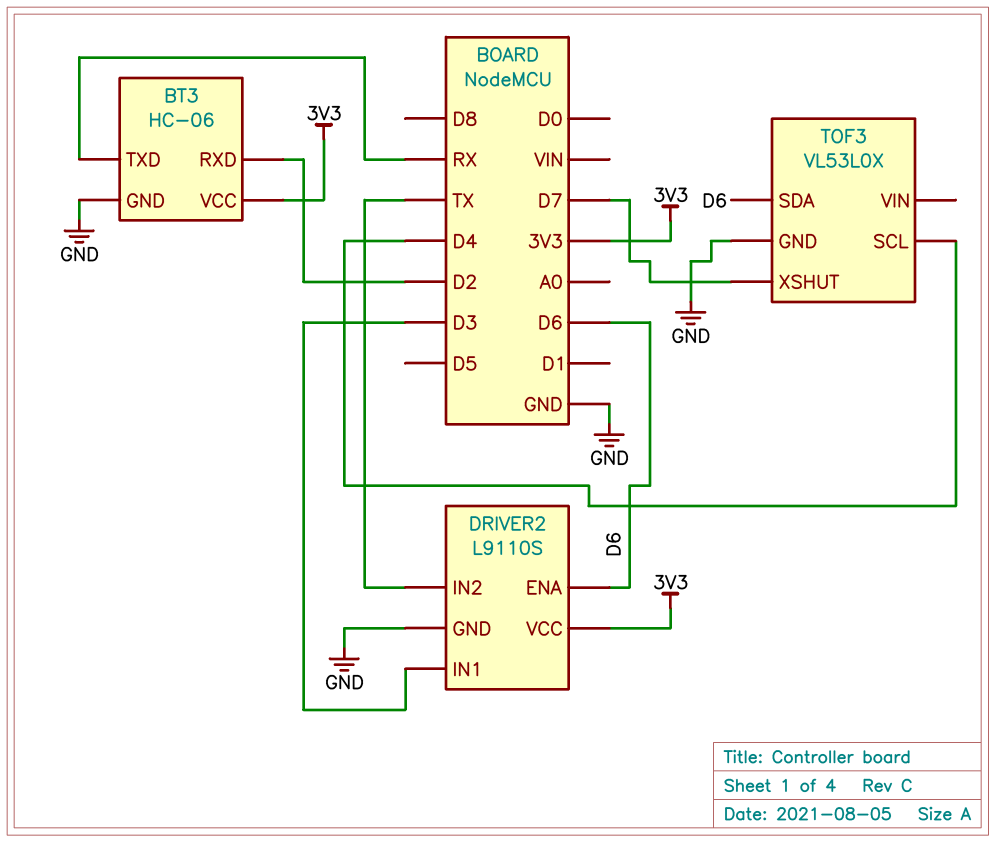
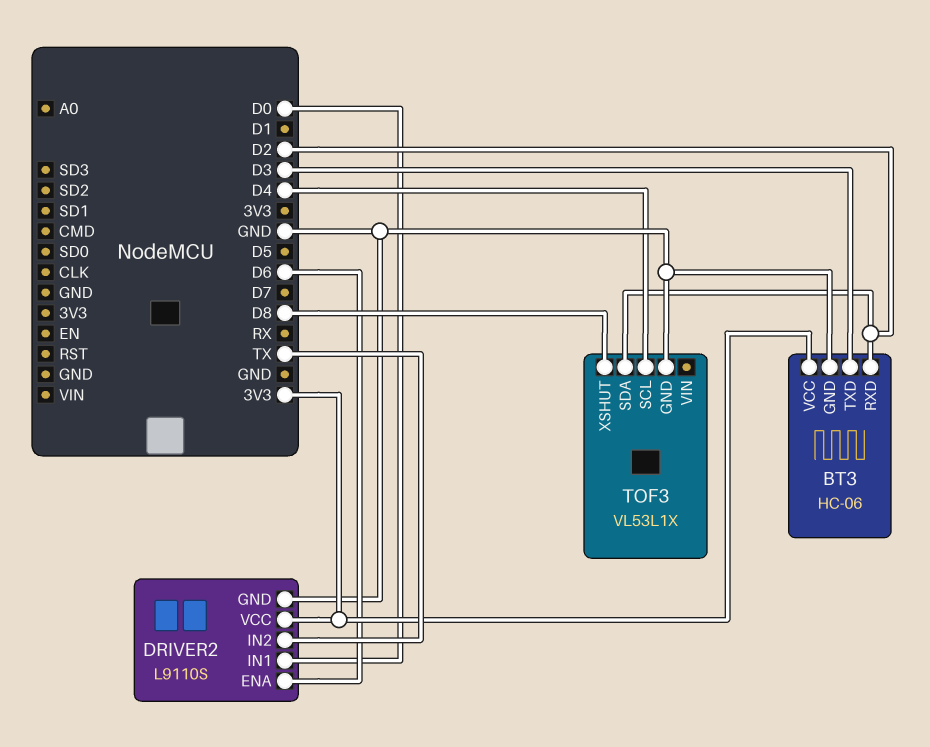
BT3 pin TXD: RX -> D3
DRIVER2 pin IN1: D3 -> D0
TOF3: VL53L0X -> VL53L1X
TOF3 pin SDA: D6 -> D2
TOF3 pin XSHUT: D7 -> D8

